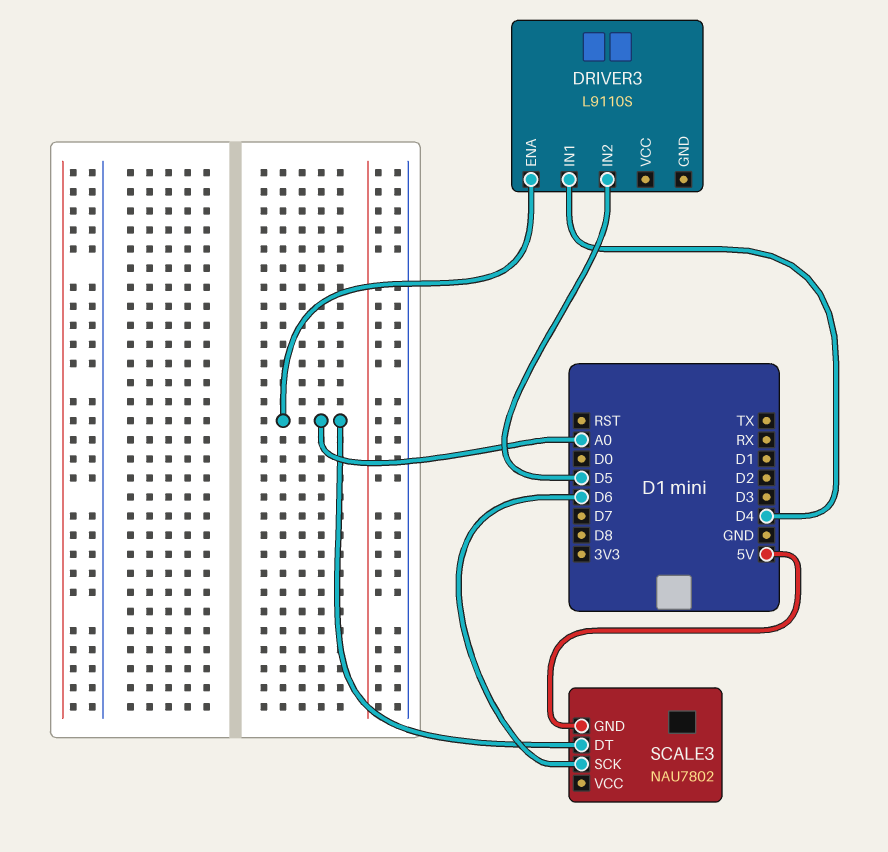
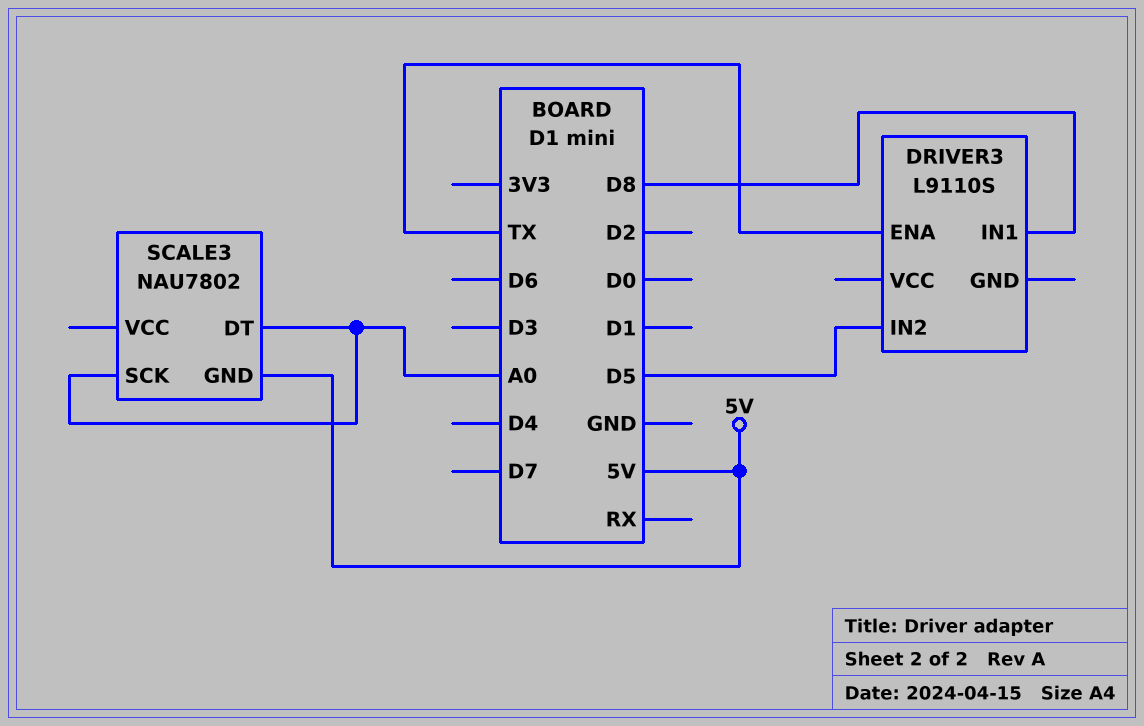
DRIVER3 pin ENA: A0 -> TX
DRIVER3 pin IN1: D4 -> D8
SCALE3 pin SCK: D6 -> A0

